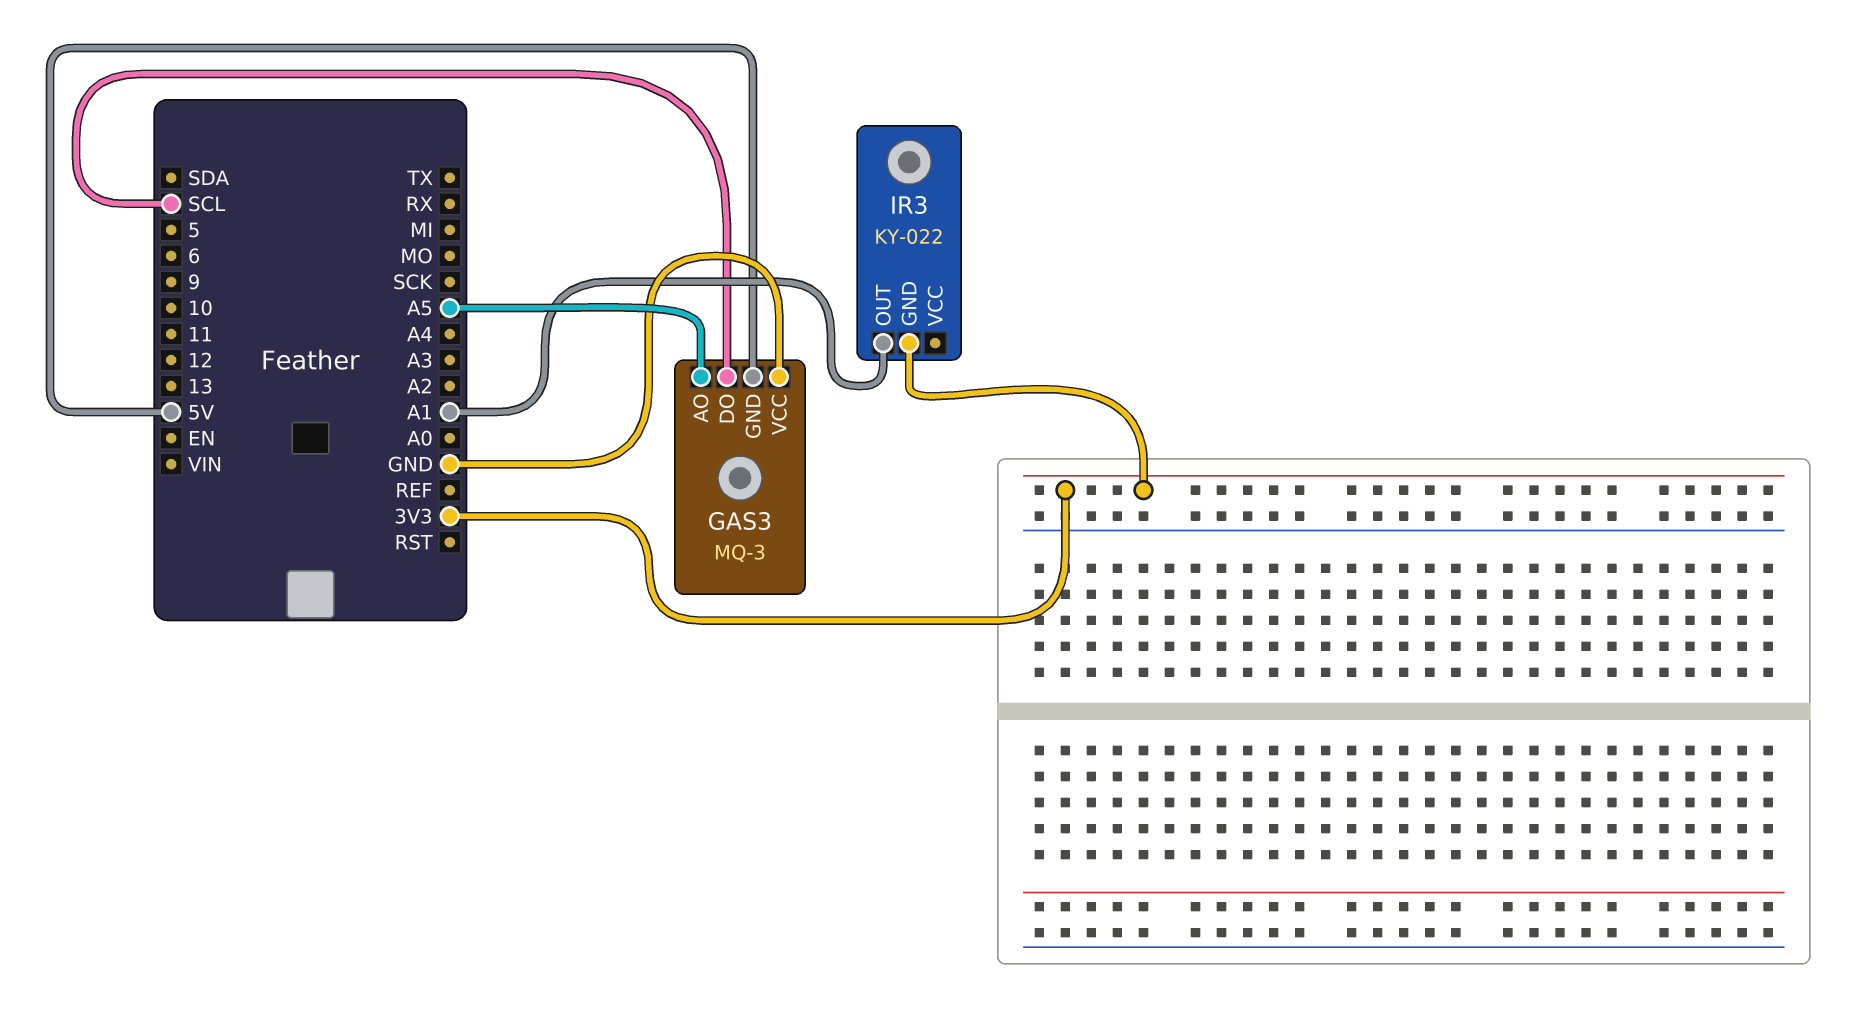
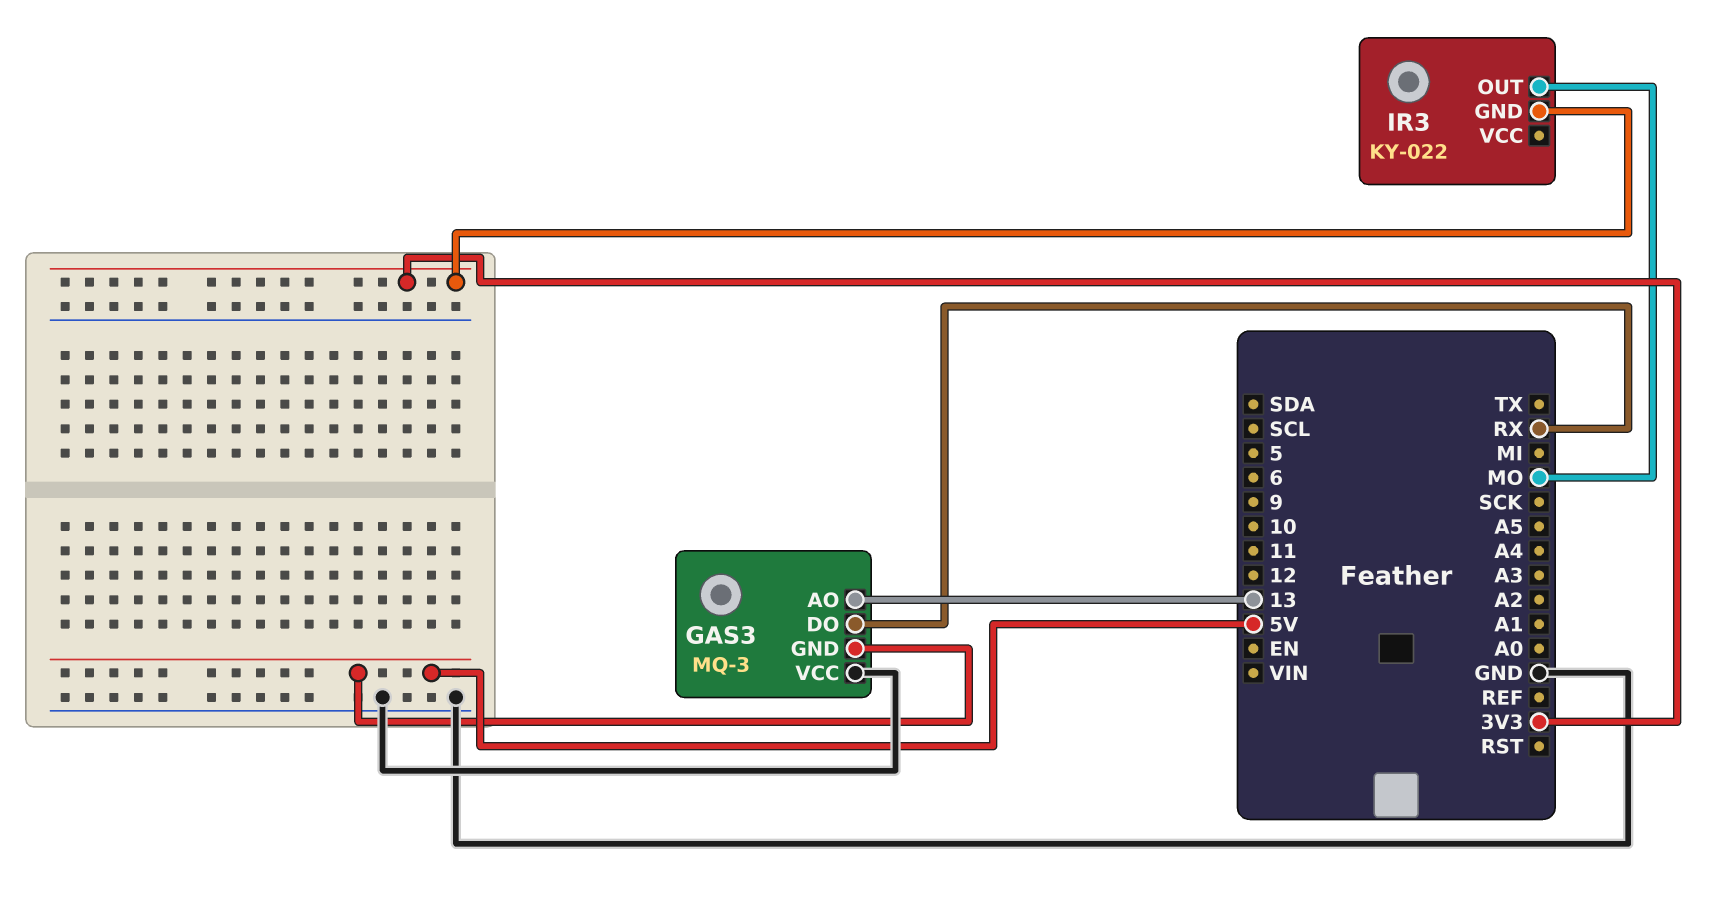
GAS3 pin AO: A5 -> 13
GAS3 pin DO: SCL -> RX
IR3 pin OUT: A1 -> MO

